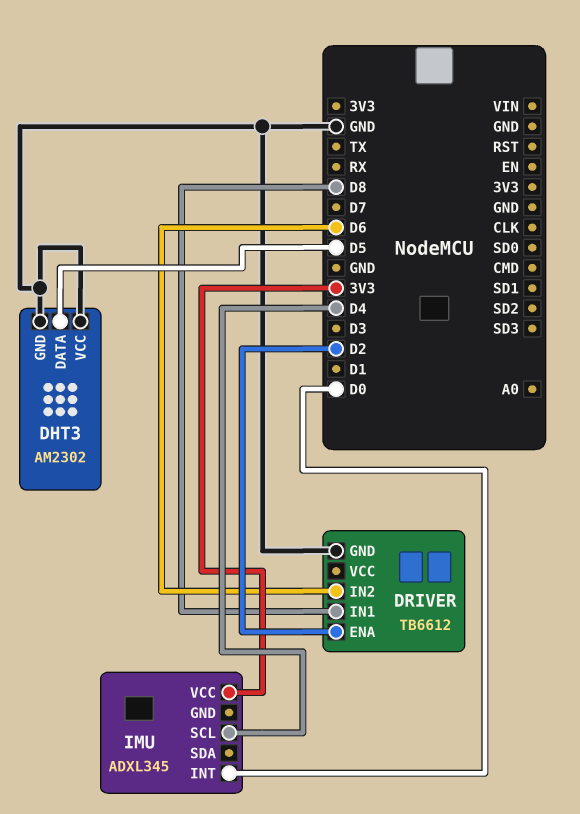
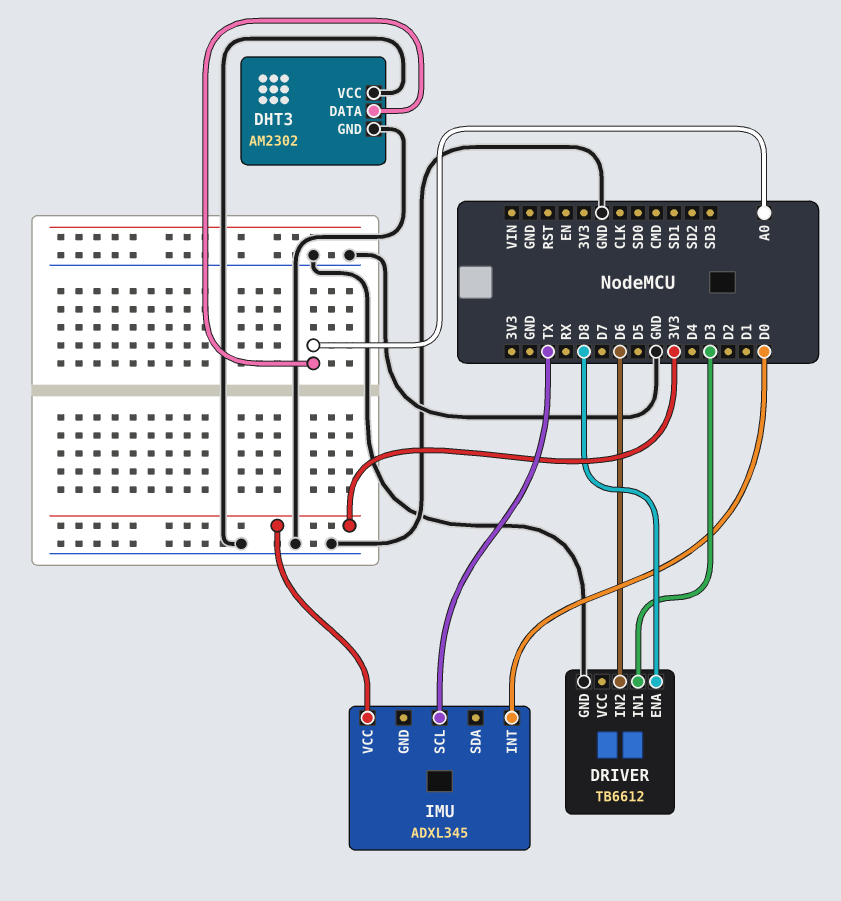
DHT3 pin DATA: D5 -> A0
DRIVER pin ENA: D2 -> D8
DRIVER pin IN1: D8 -> D3
IMU pin SCL: D4 -> TX

